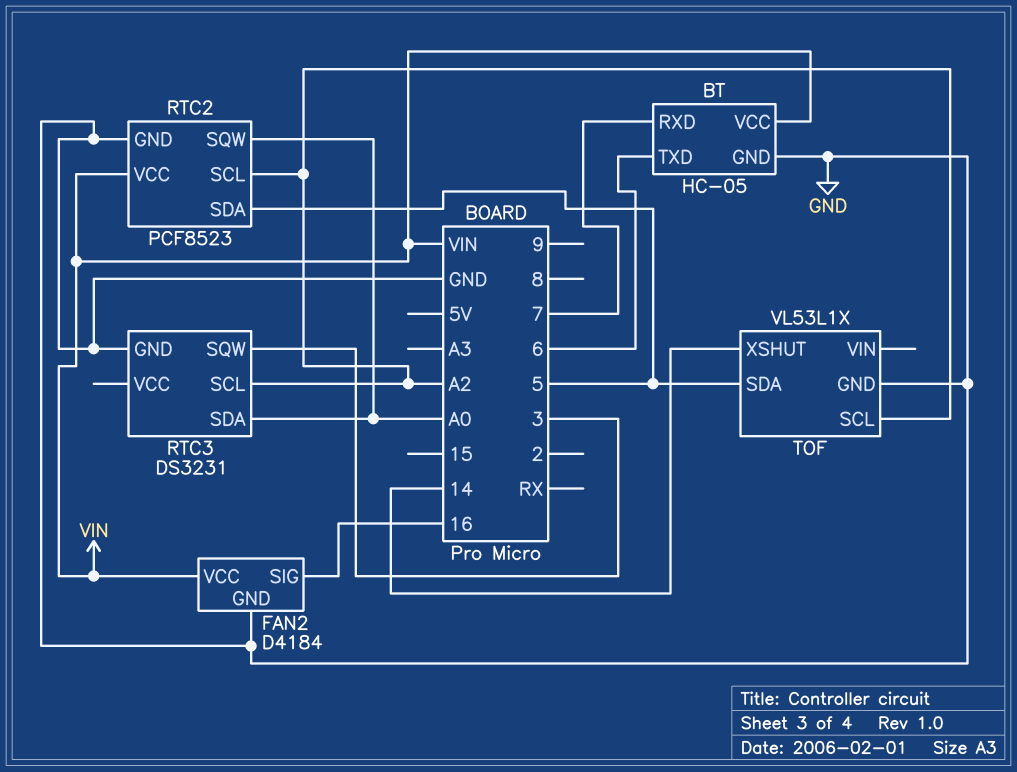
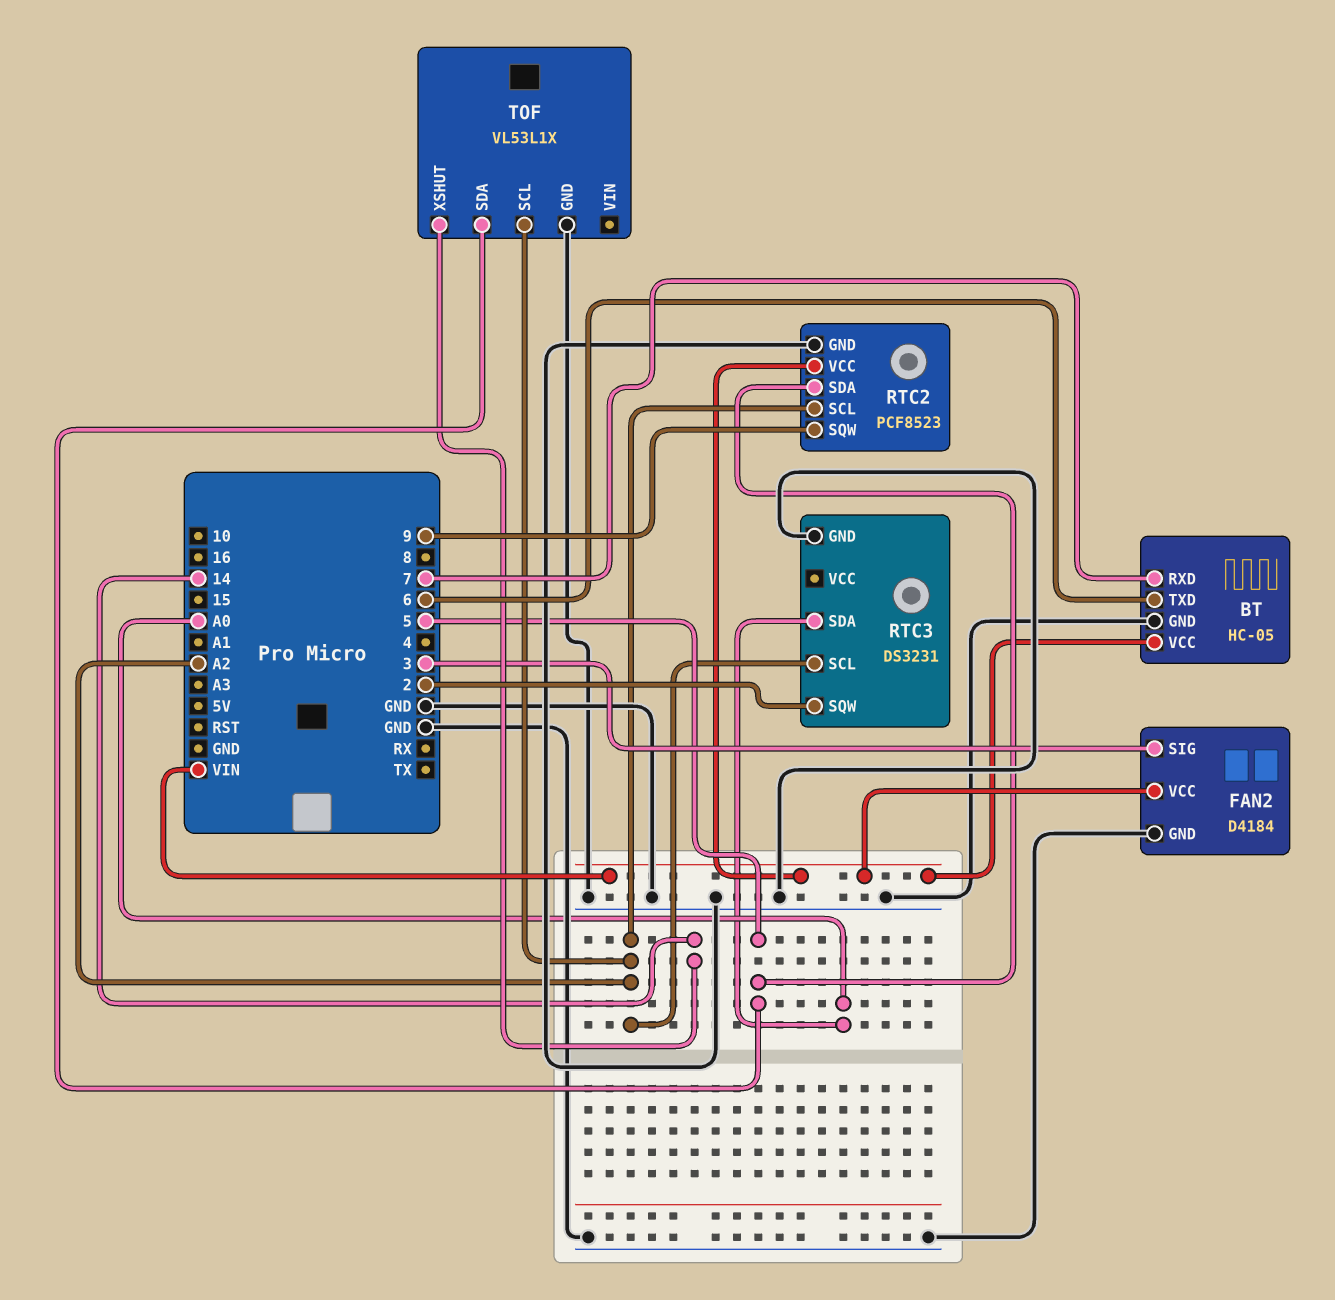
FAN2 pin SIG: 16 -> 3
RTC2 pin SQW: A0 -> 9
RTC3 pin SQW: 3 -> 2

